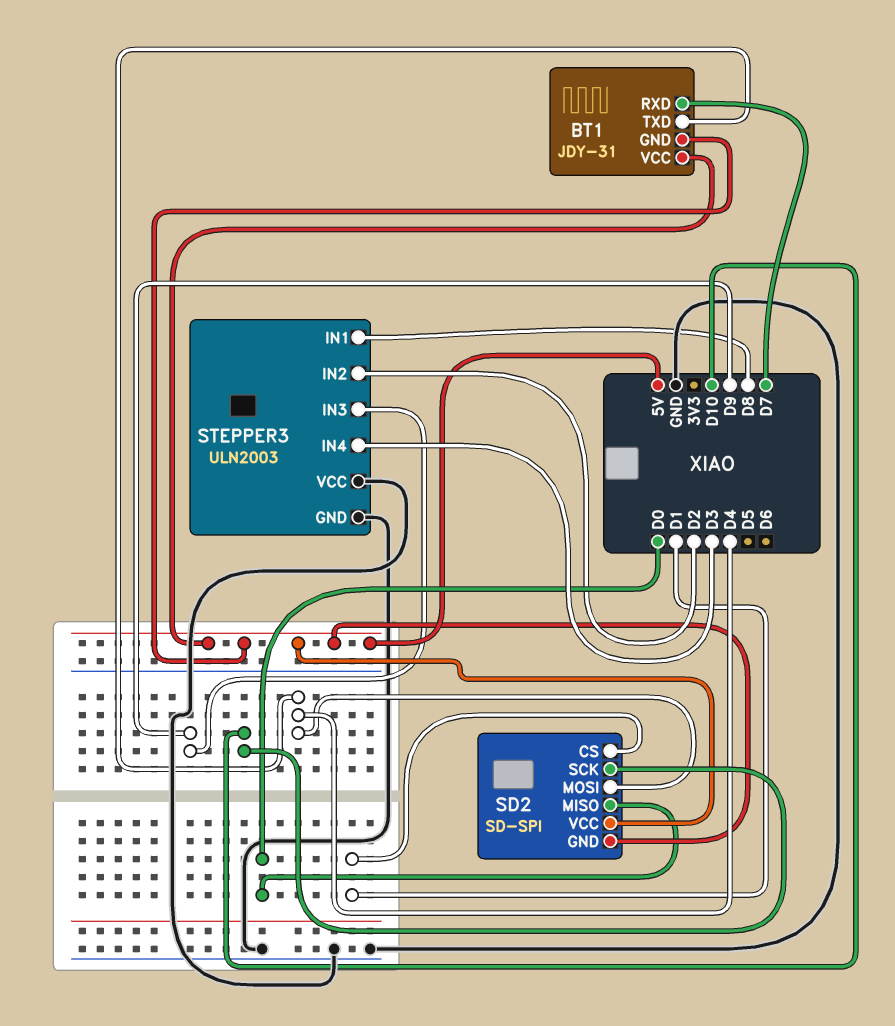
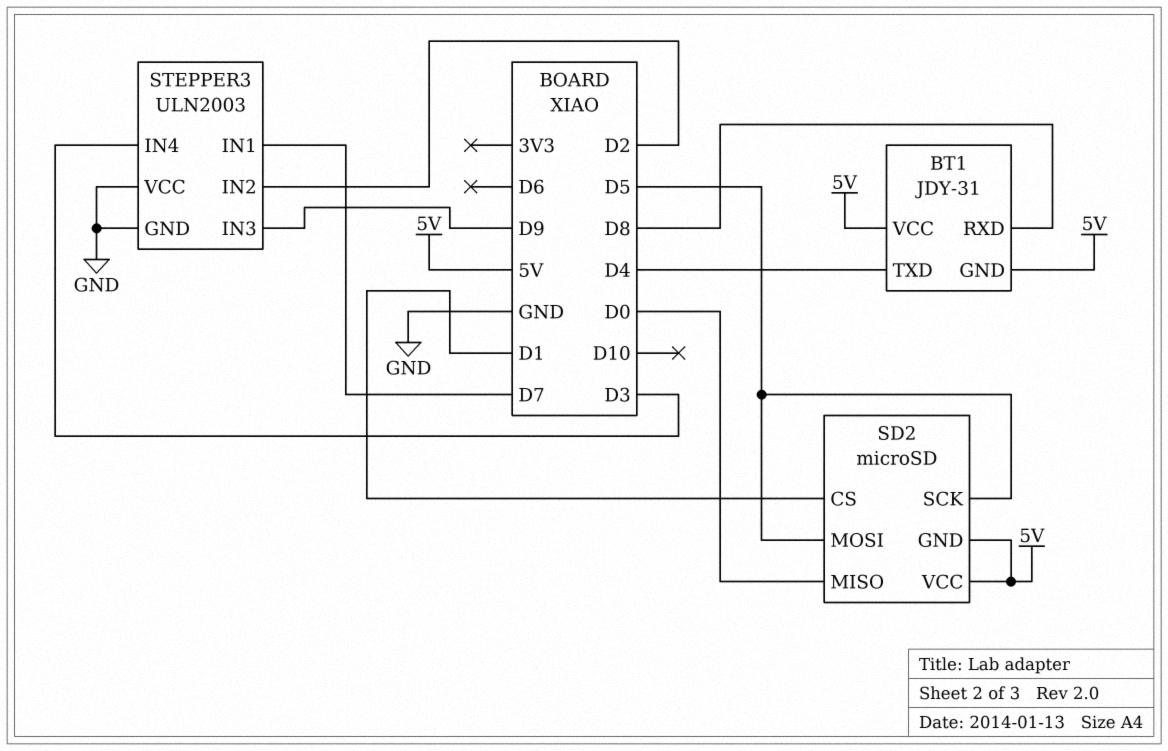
BT1 pin RXD: D7 -> D8
SD2: SD-SPI -> microSD
SD2 pin MOSI: D4 -> D5
SD2 pin SCK: D10 -> D5
STEPPER3 pin IN1: D8 -> D7

